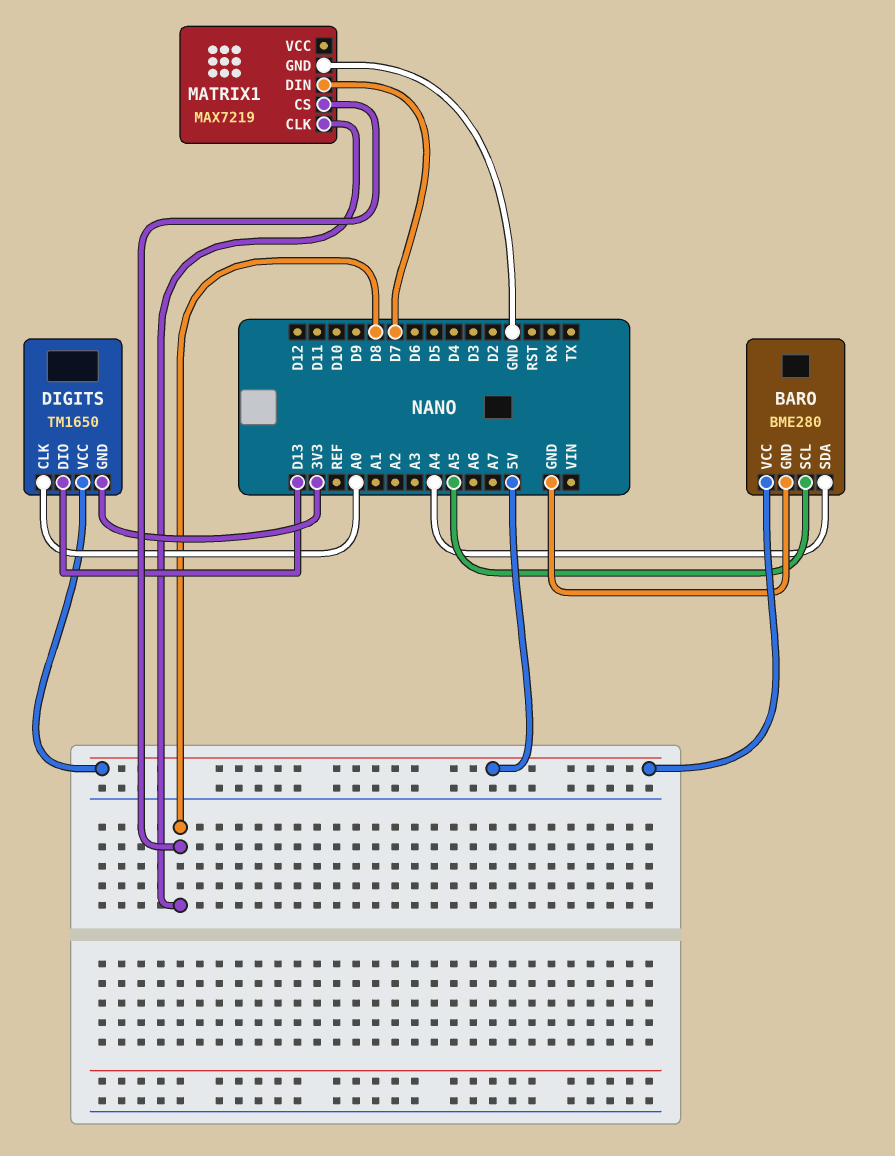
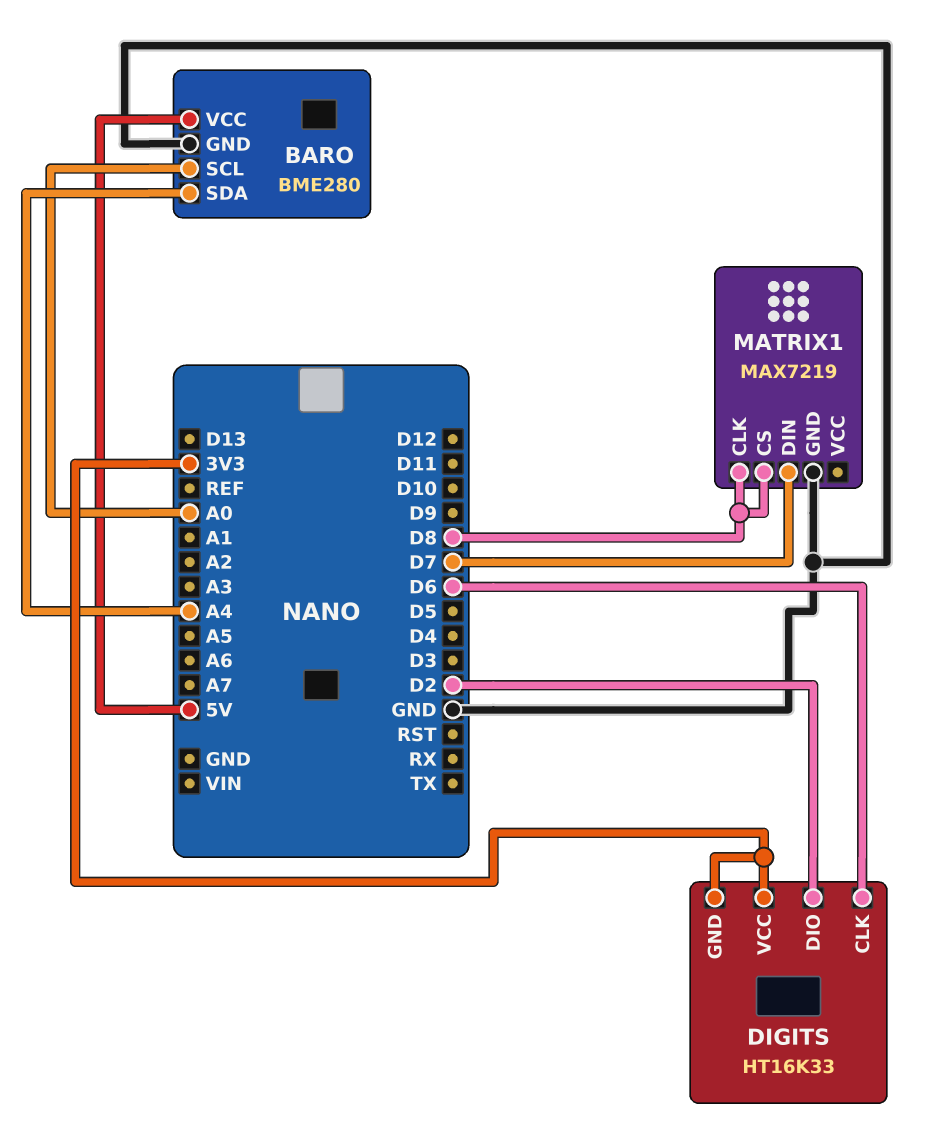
BARO pin SCL: A5 -> A0
DIGITS: TM1650 -> HT16K33
DIGITS pin CLK: A0 -> D6
DIGITS pin DIO: D13 -> D2
DIGITS pin VCC: 5V -> 3V3

